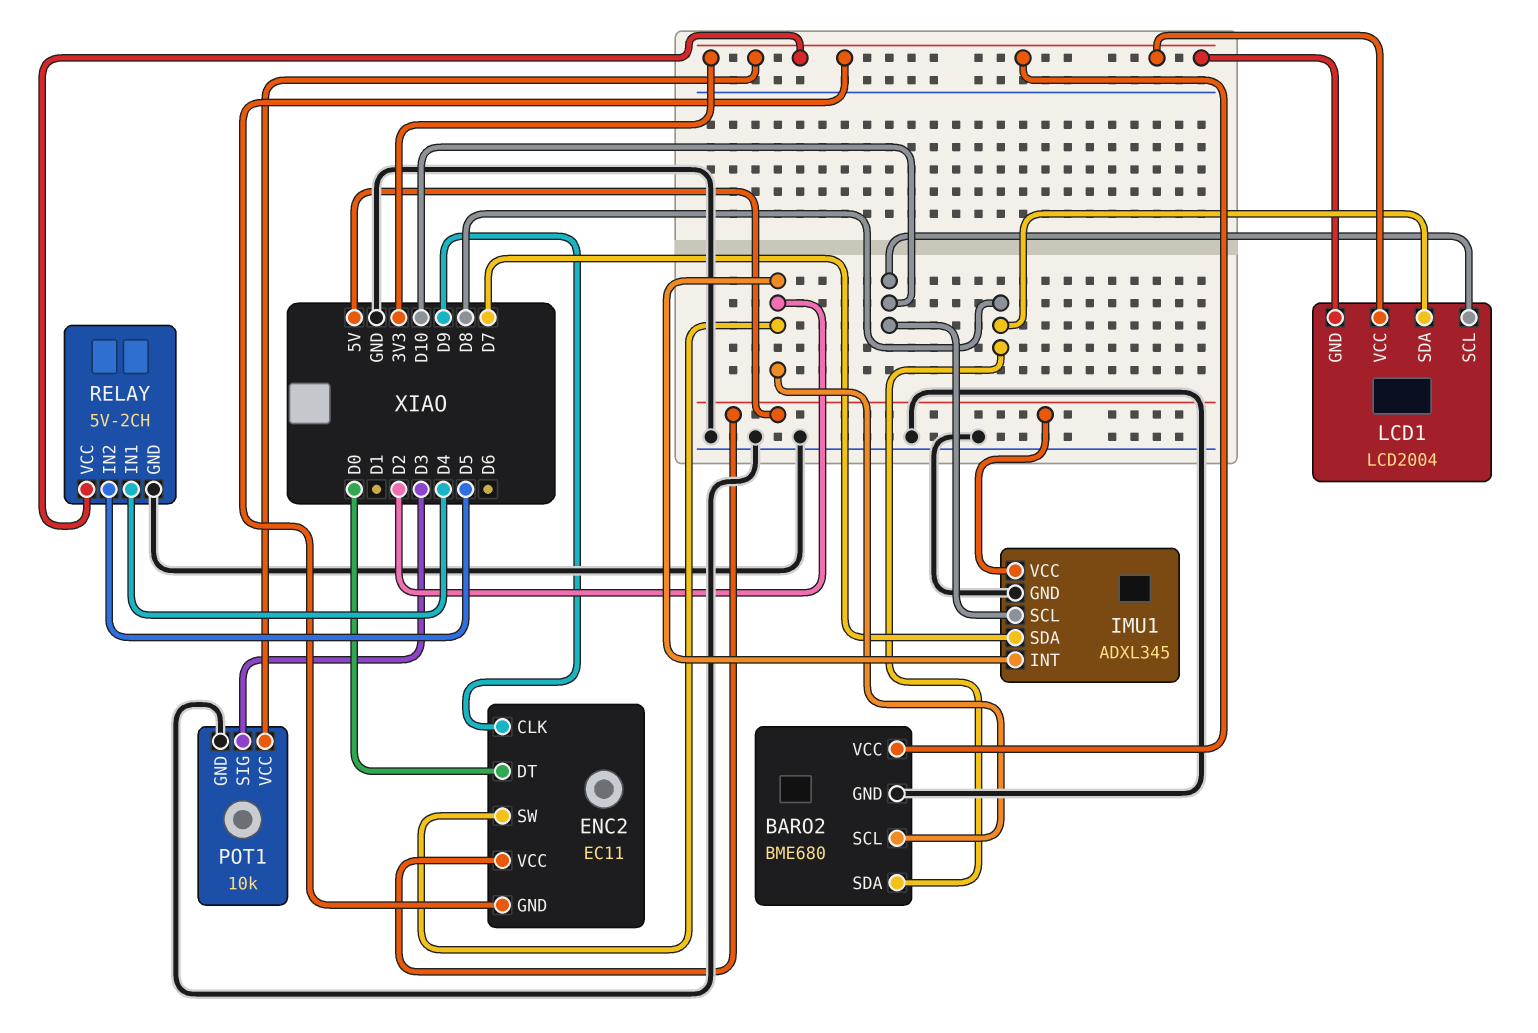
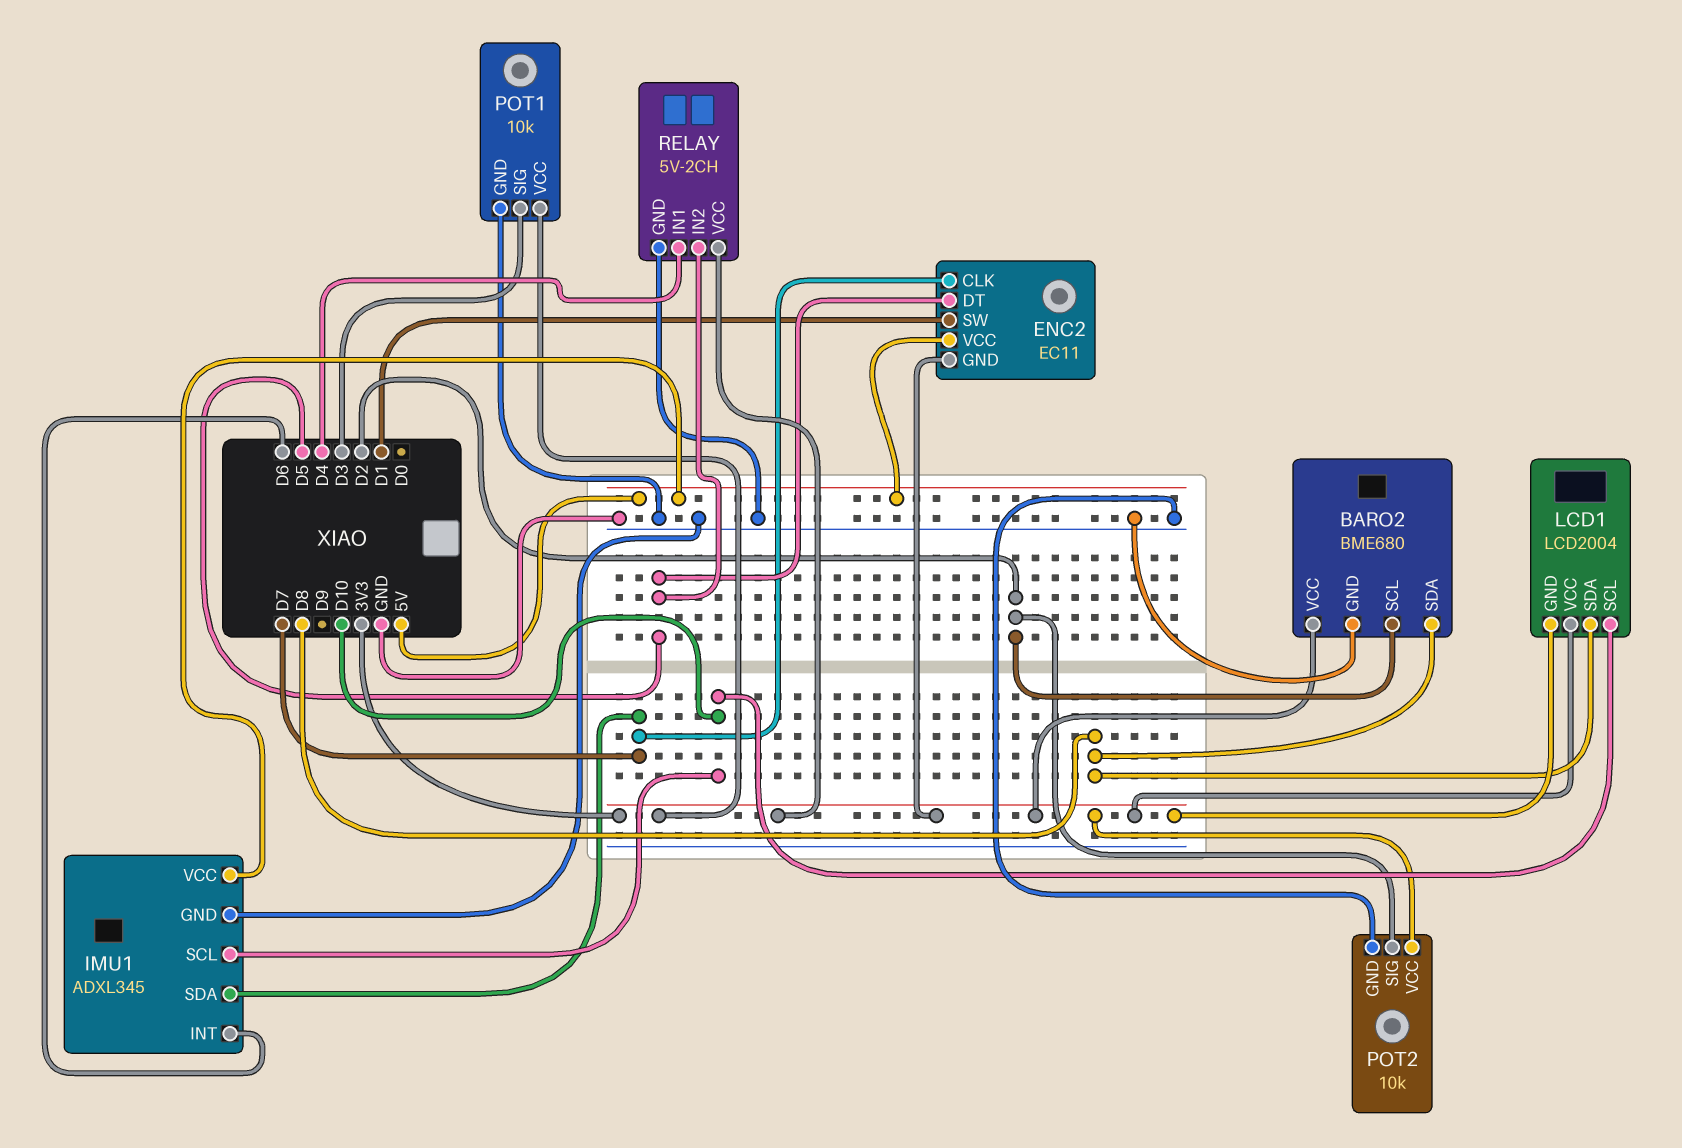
ENC2 pin CLK: D9 -> D7
ENC2 pin DT: D0 -> D5
ENC2 pin SW: D2 -> D1
IMU1 pin INT: D2 -> D6
POT2: none -> 10k
POT2 pin GND: none -> GND
POT2 pin SIG: none -> D2
POT2 pin VCC: none -> 3V3

